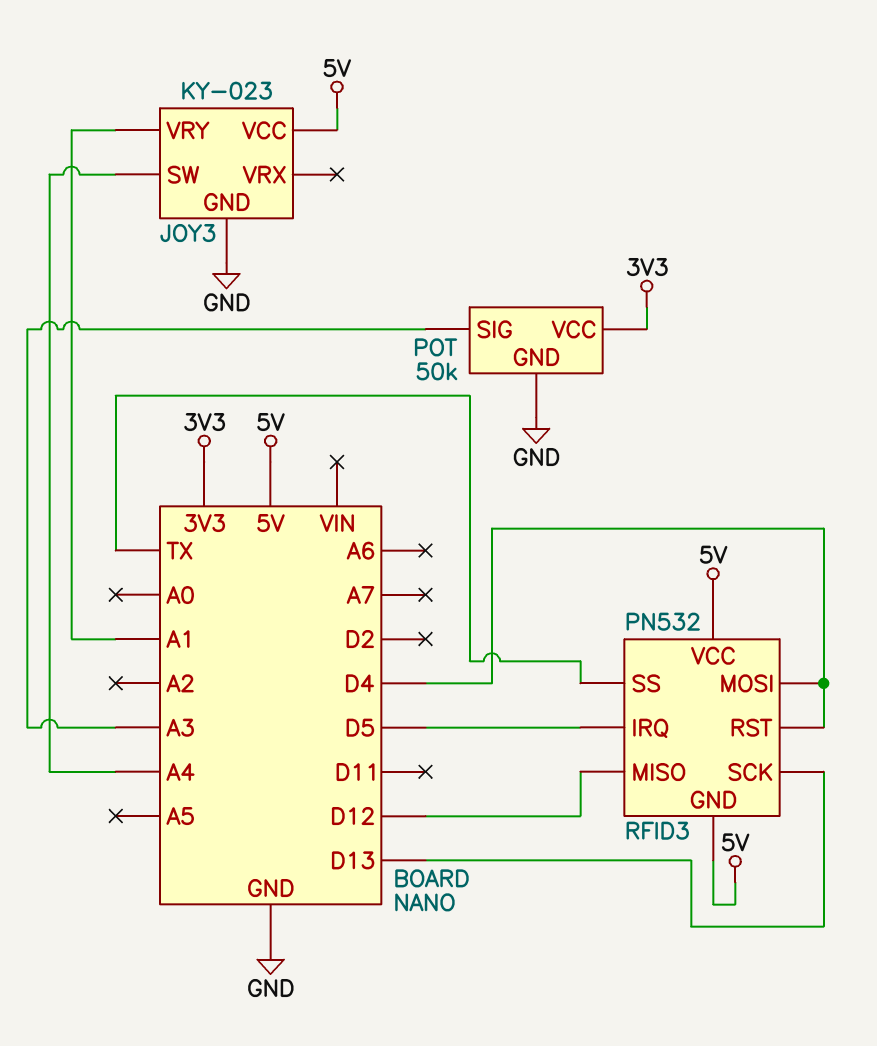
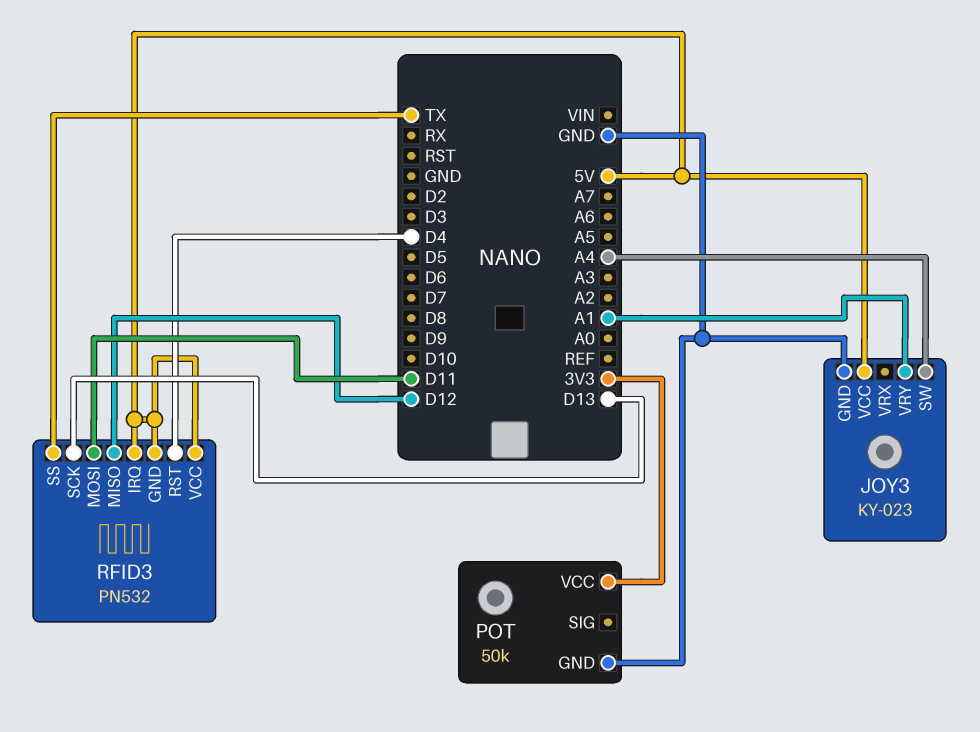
POT pin SIG: A3 -> none
RFID3 pin IRQ: D5 -> 5V
RFID3 pin MOSI: D4 -> D11

